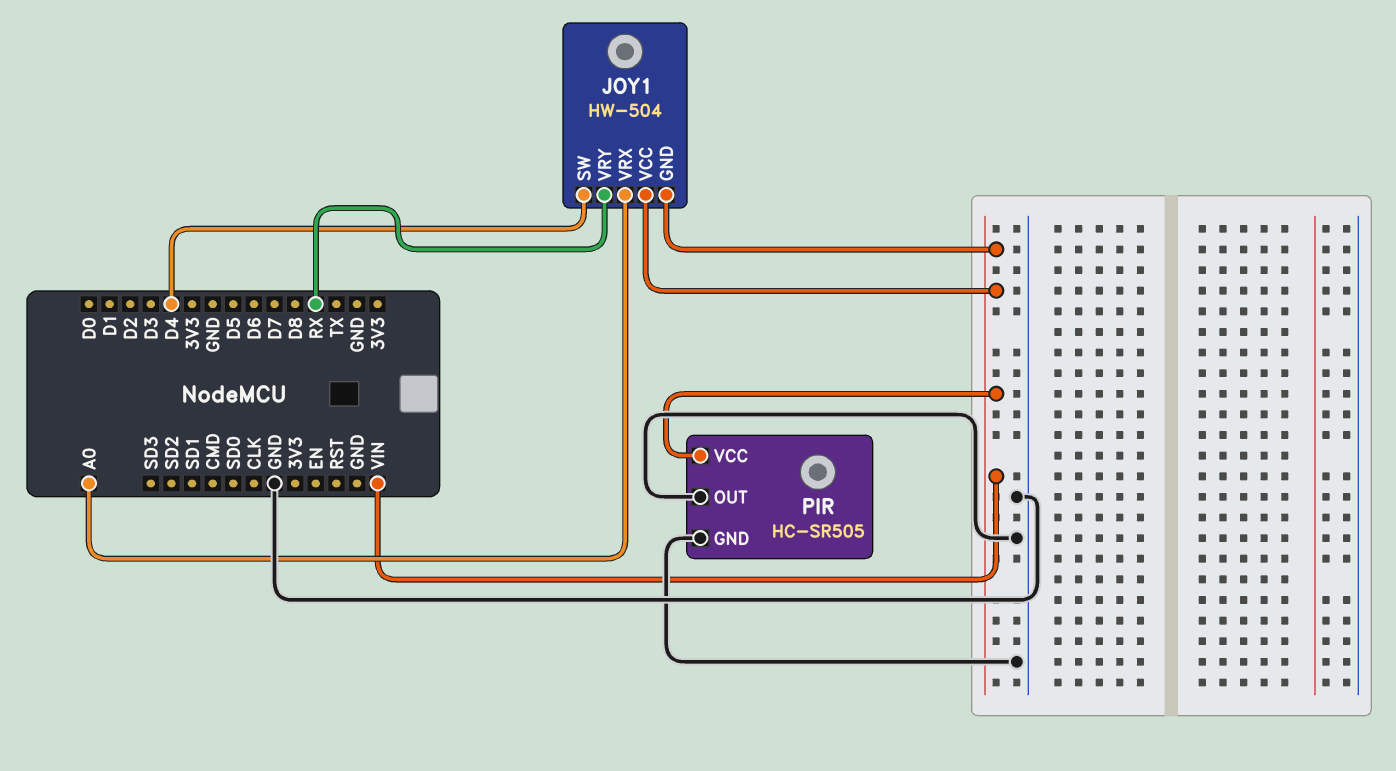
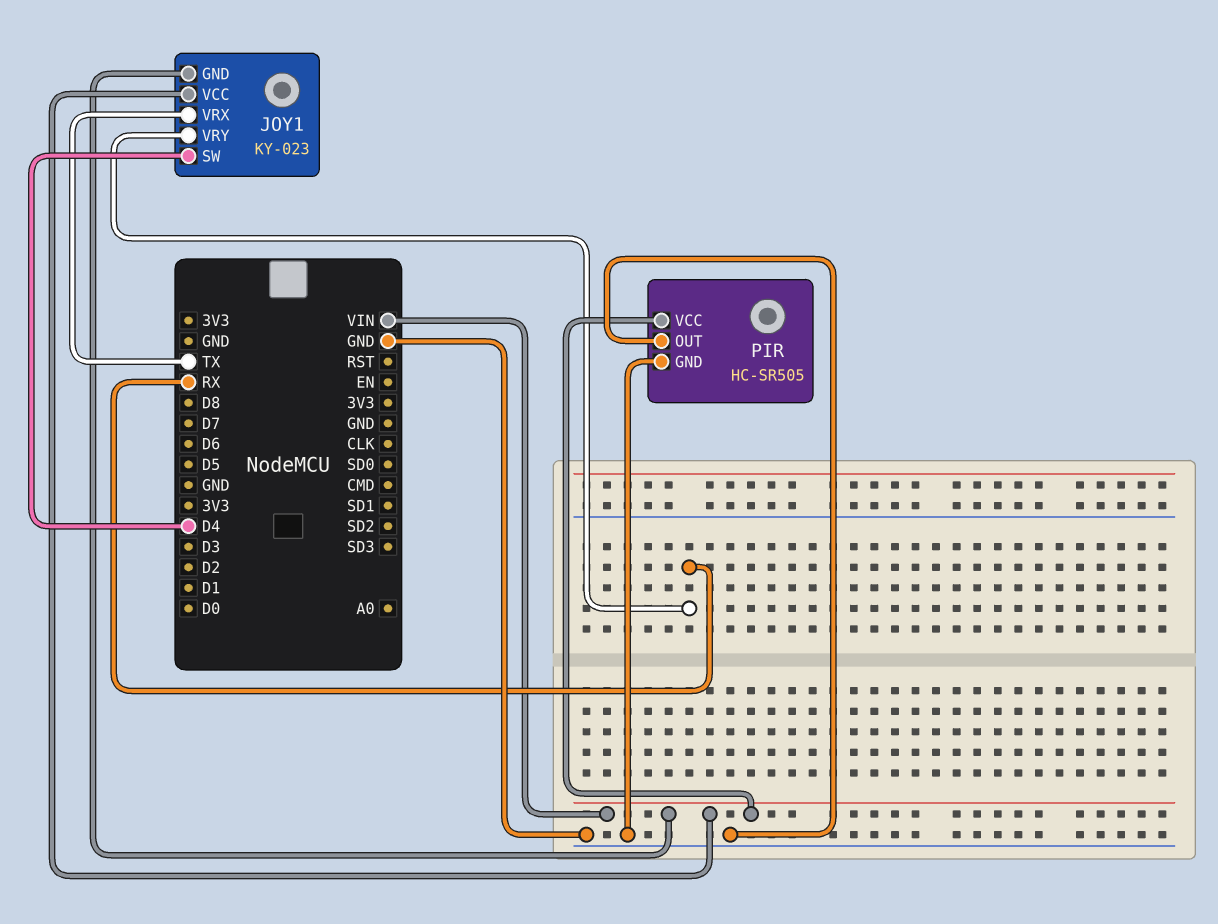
JOY1: HW-504 -> KY-023
JOY1 pin VRX: A0 -> TX

